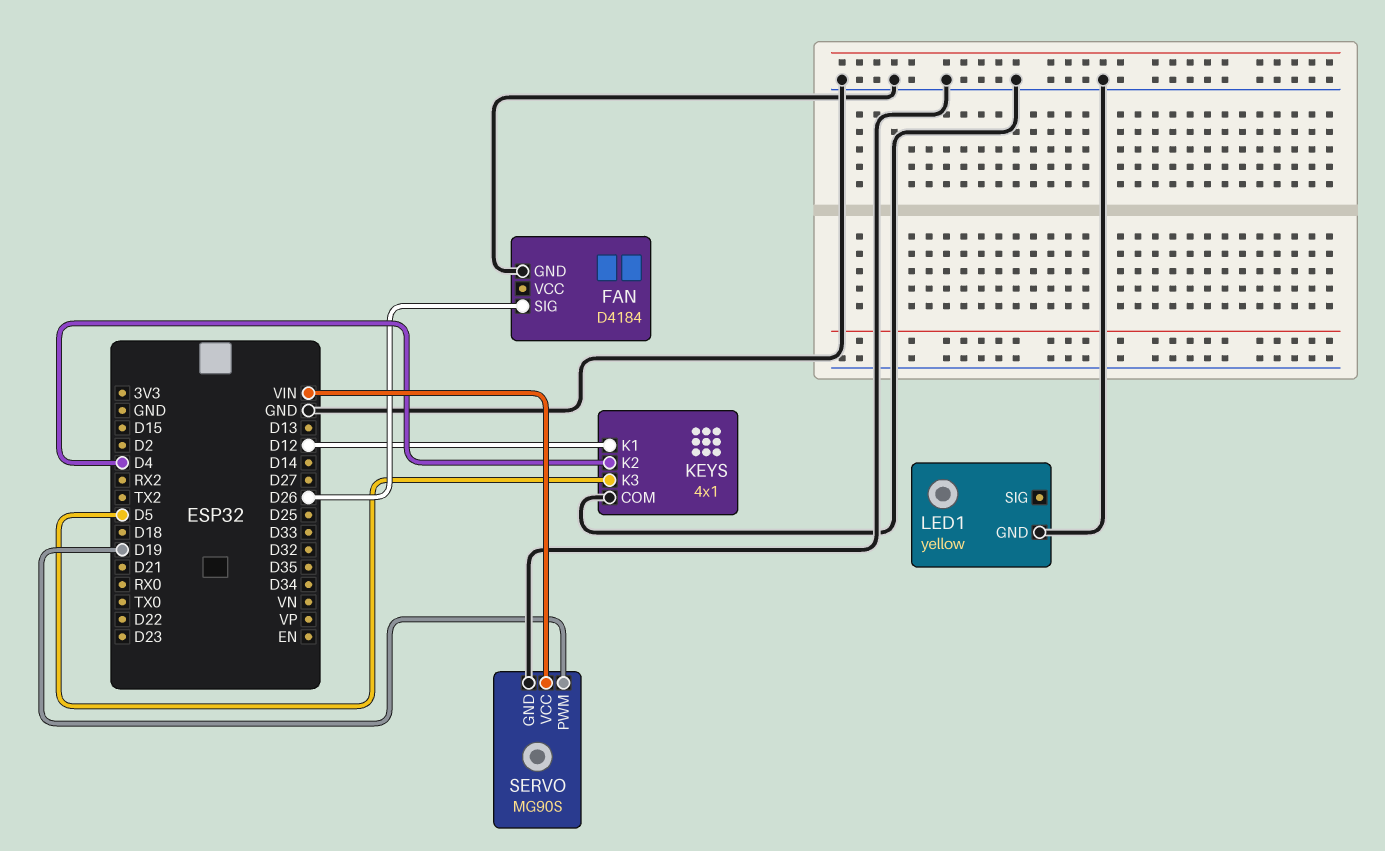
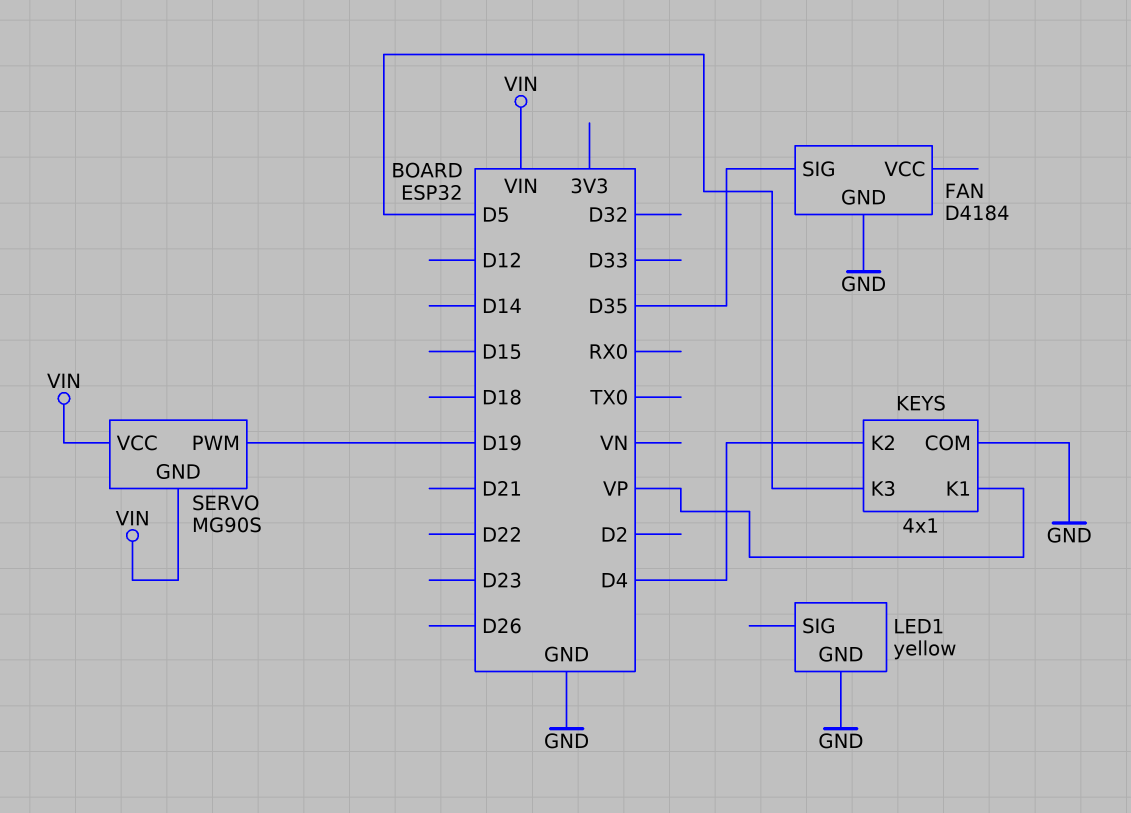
FAN pin SIG: D26 -> D35
KEYS pin K1: D12 -> VP
SERVO pin GND: GND -> VIN

